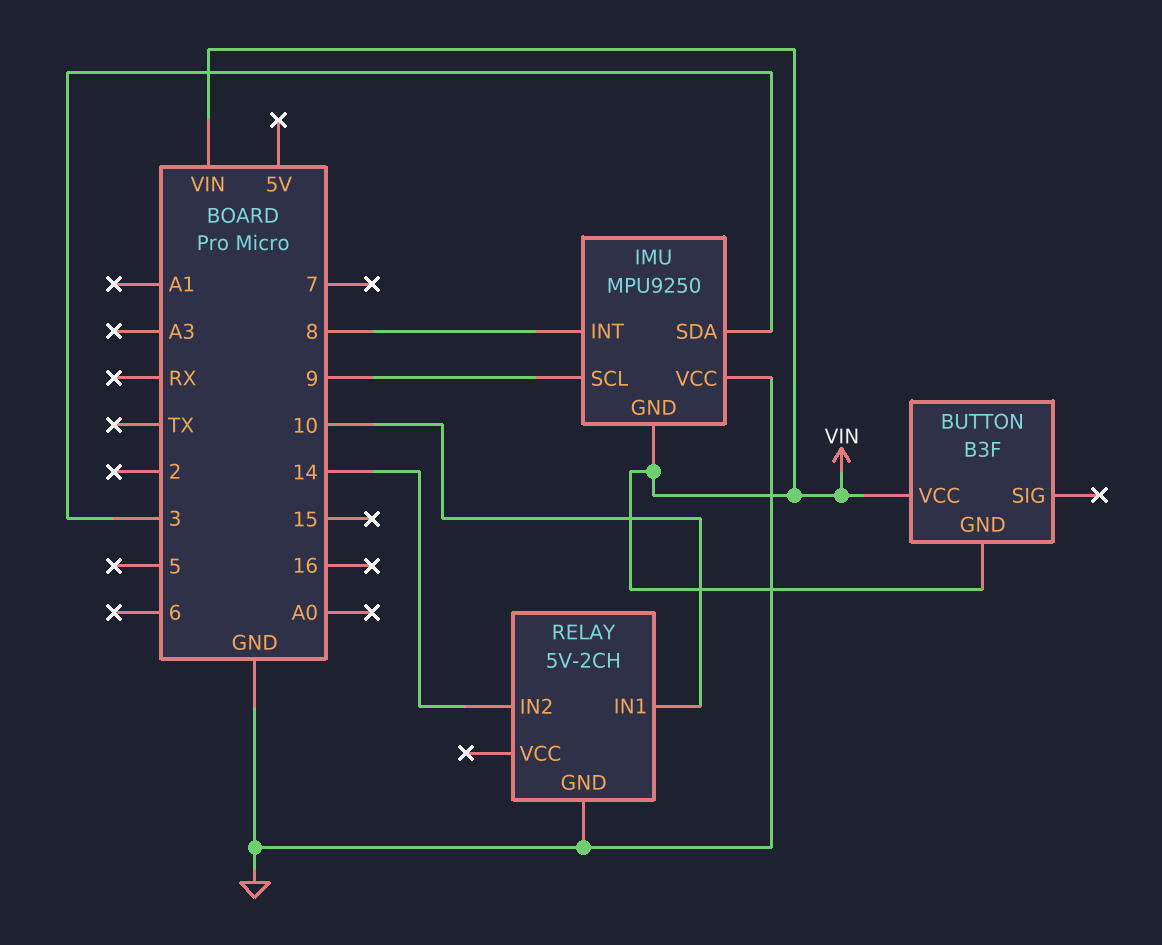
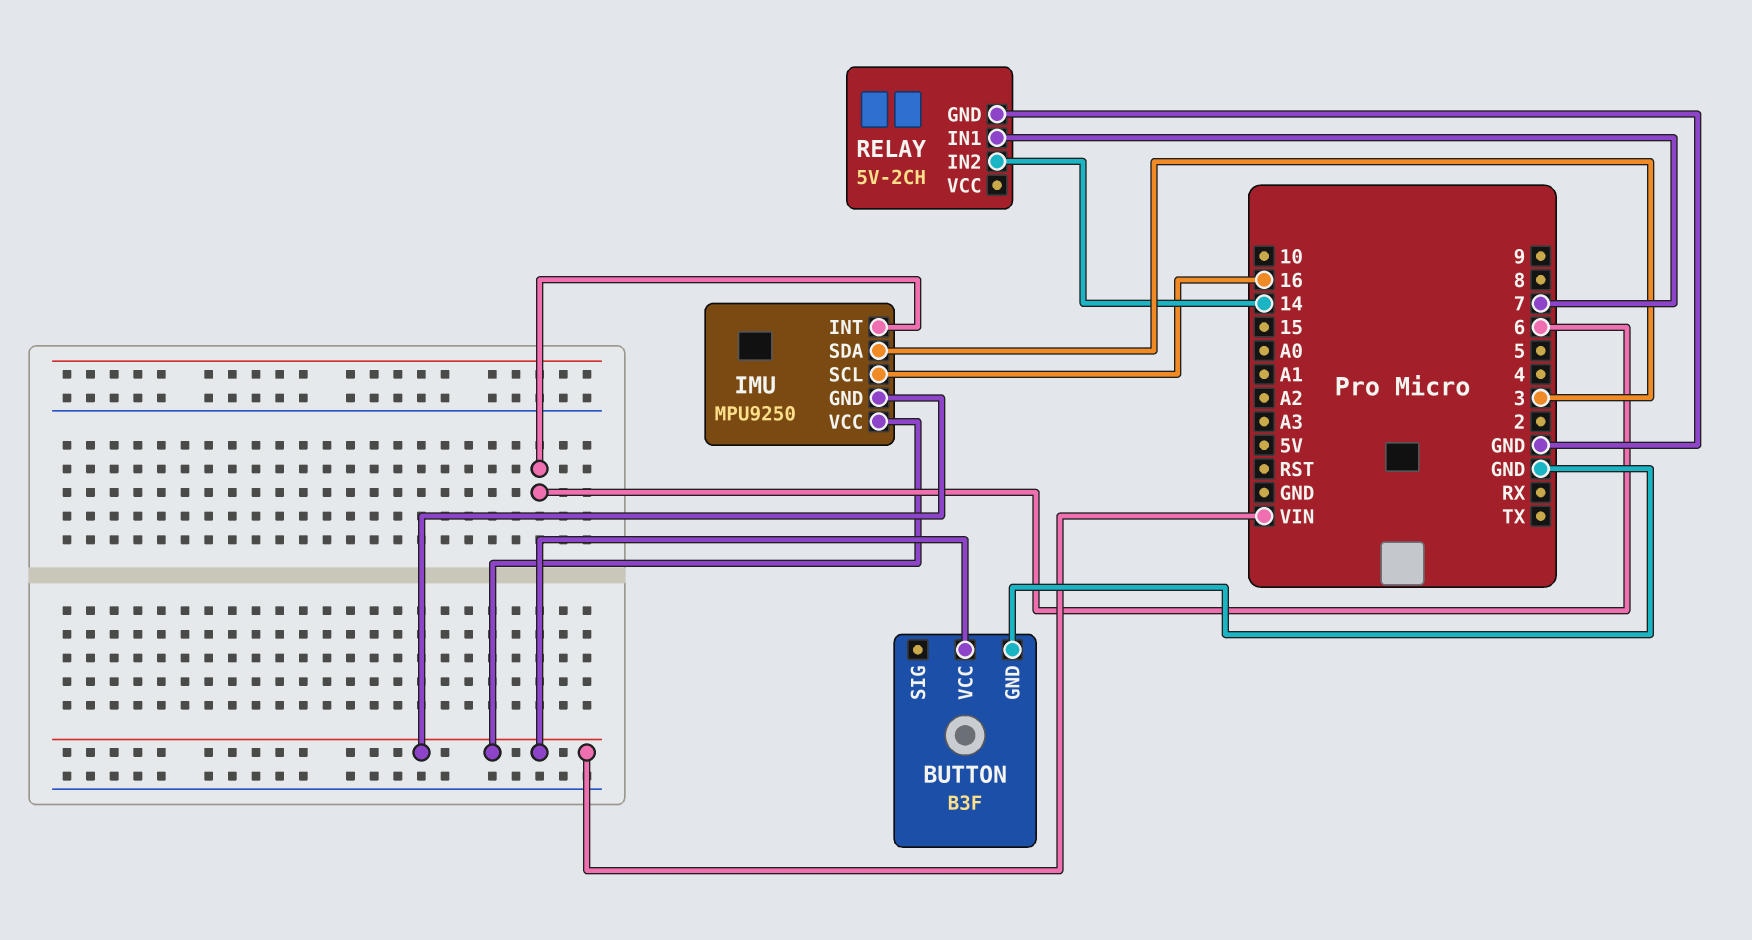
BUTTON pin GND: VIN -> GND
IMU pin INT: 8 -> 6
IMU pin SCL: 9 -> 16
IMU pin VCC: GND -> VIN
RELAY pin IN1: 10 -> 7

